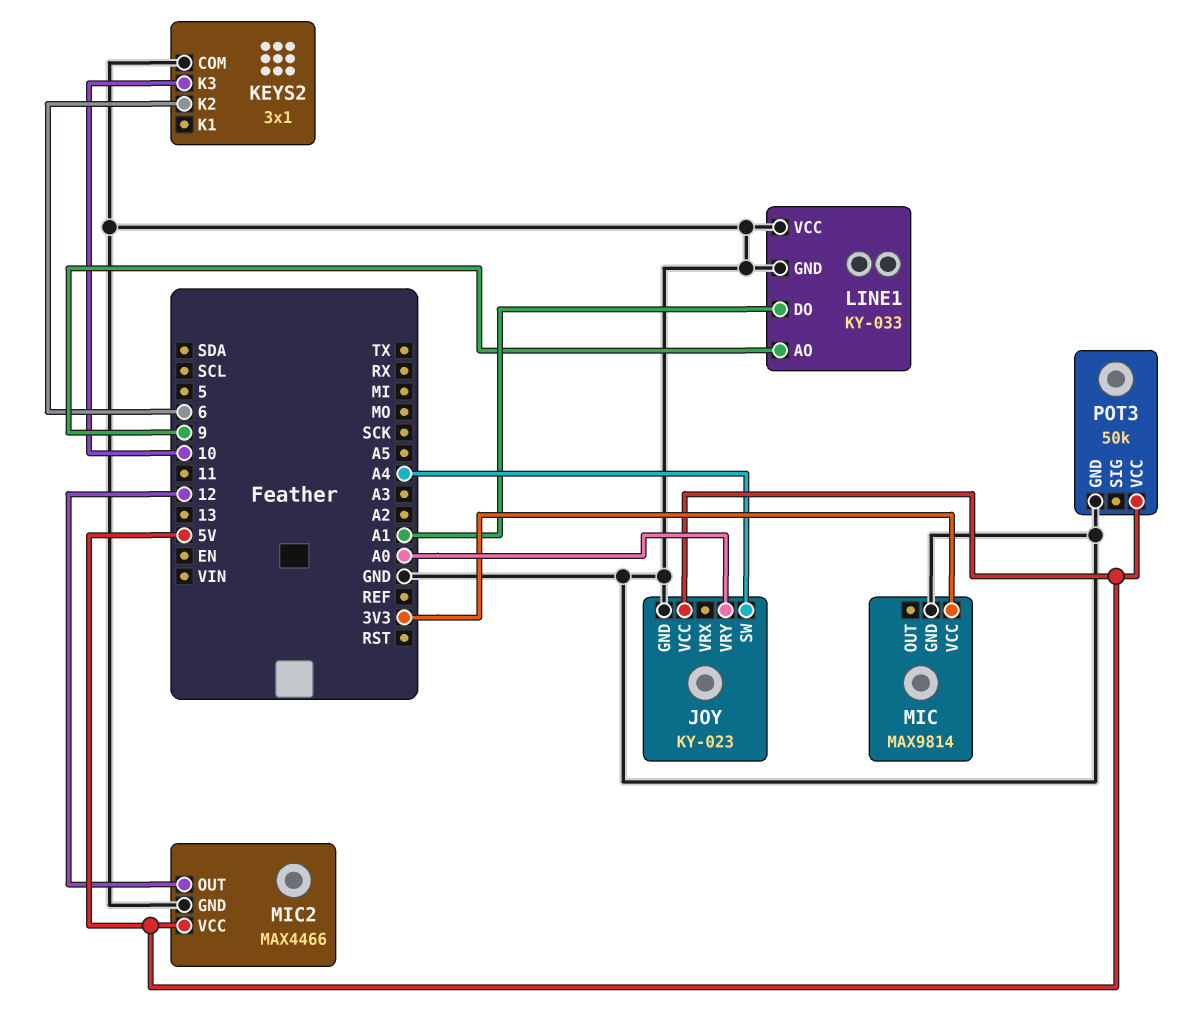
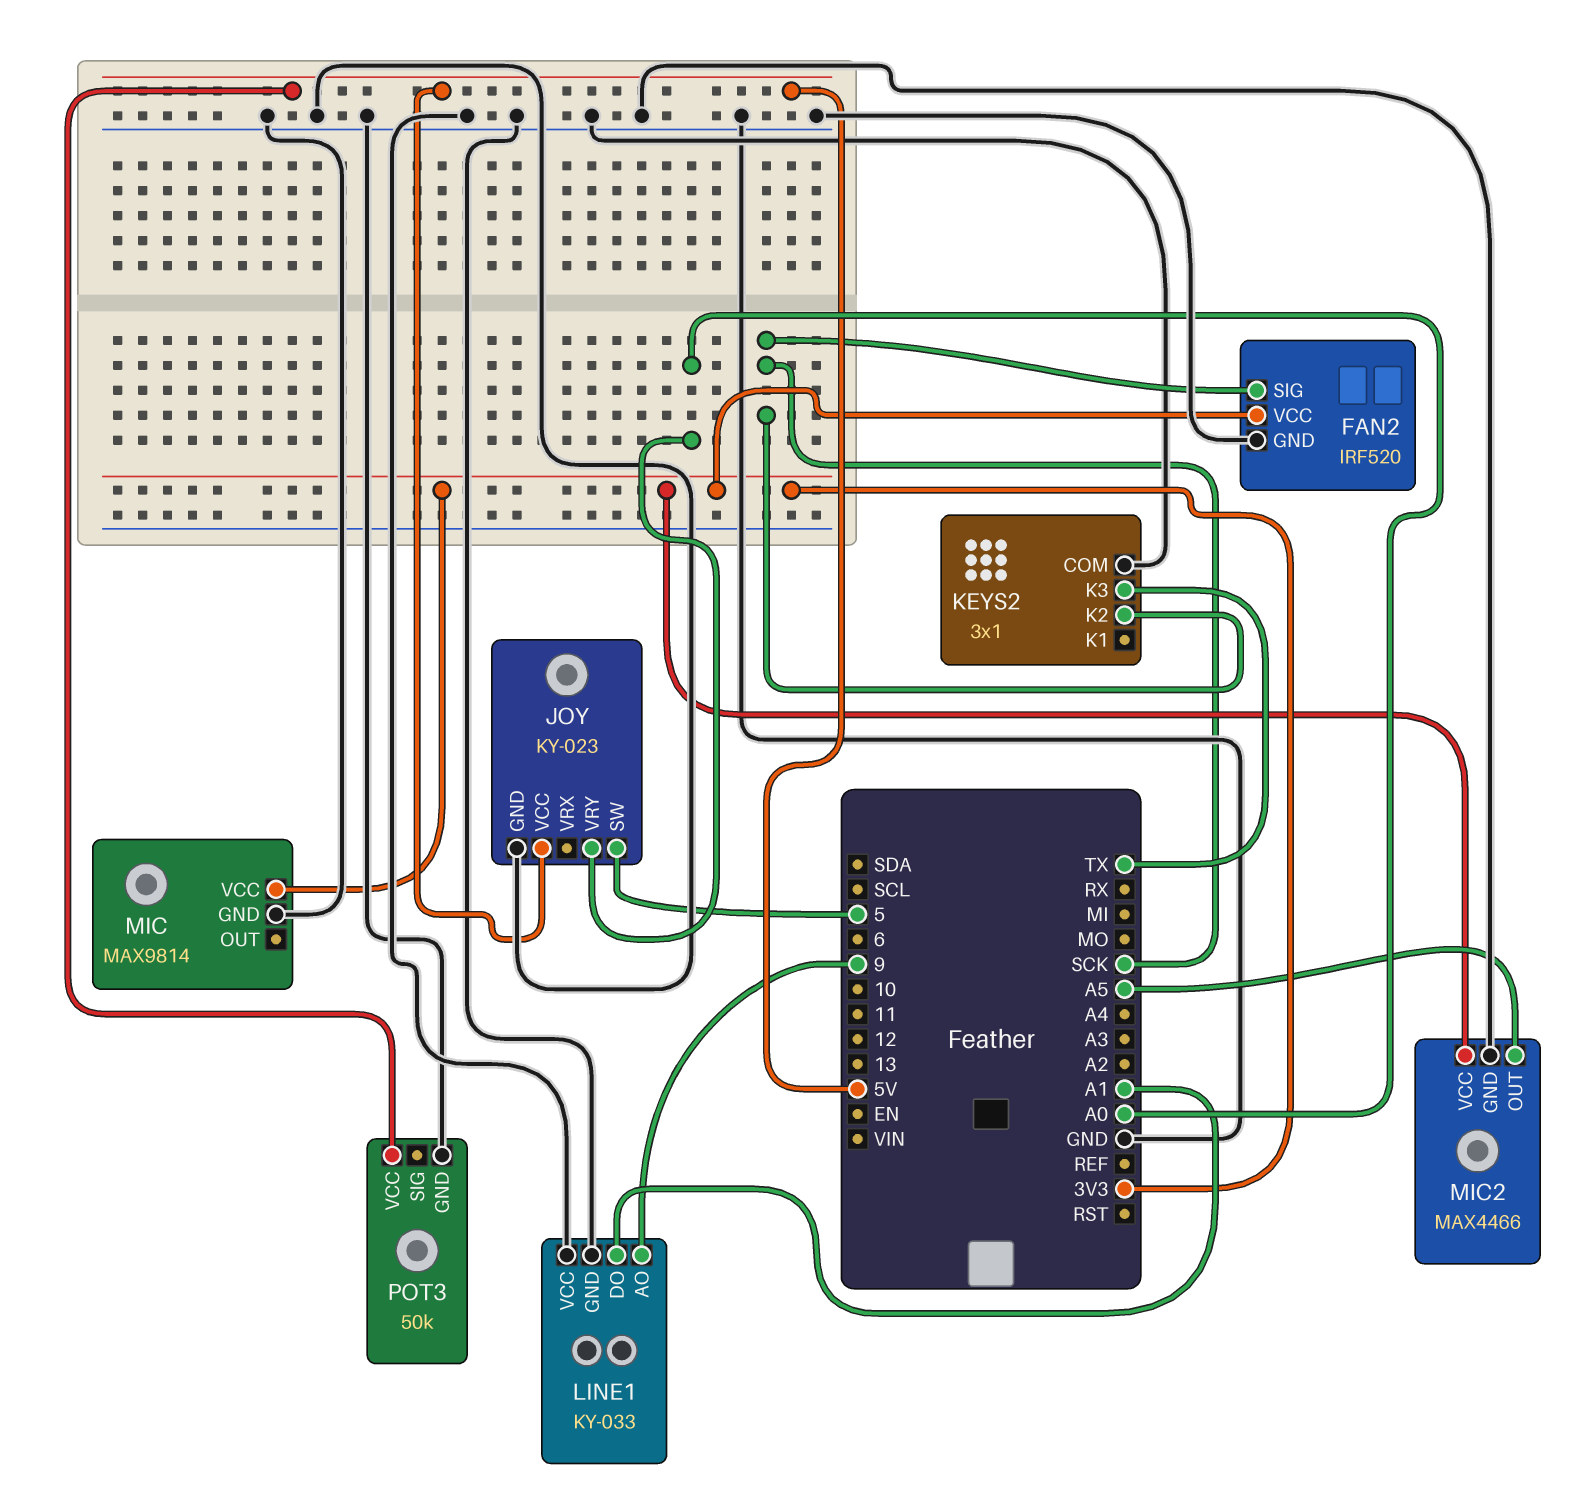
FAN2: none -> IRF520
FAN2 pin GND: none -> GND
FAN2 pin SIG: none -> SCK
FAN2 pin VCC: none -> 3V3
JOY pin SW: A4 -> 5
KEYS2 pin K2: 6 -> SCK
KEYS2 pin K3: 10 -> TX
MIC2 pin OUT: 12 -> A5
MIC2 pin VCC: 5V -> 3V3

